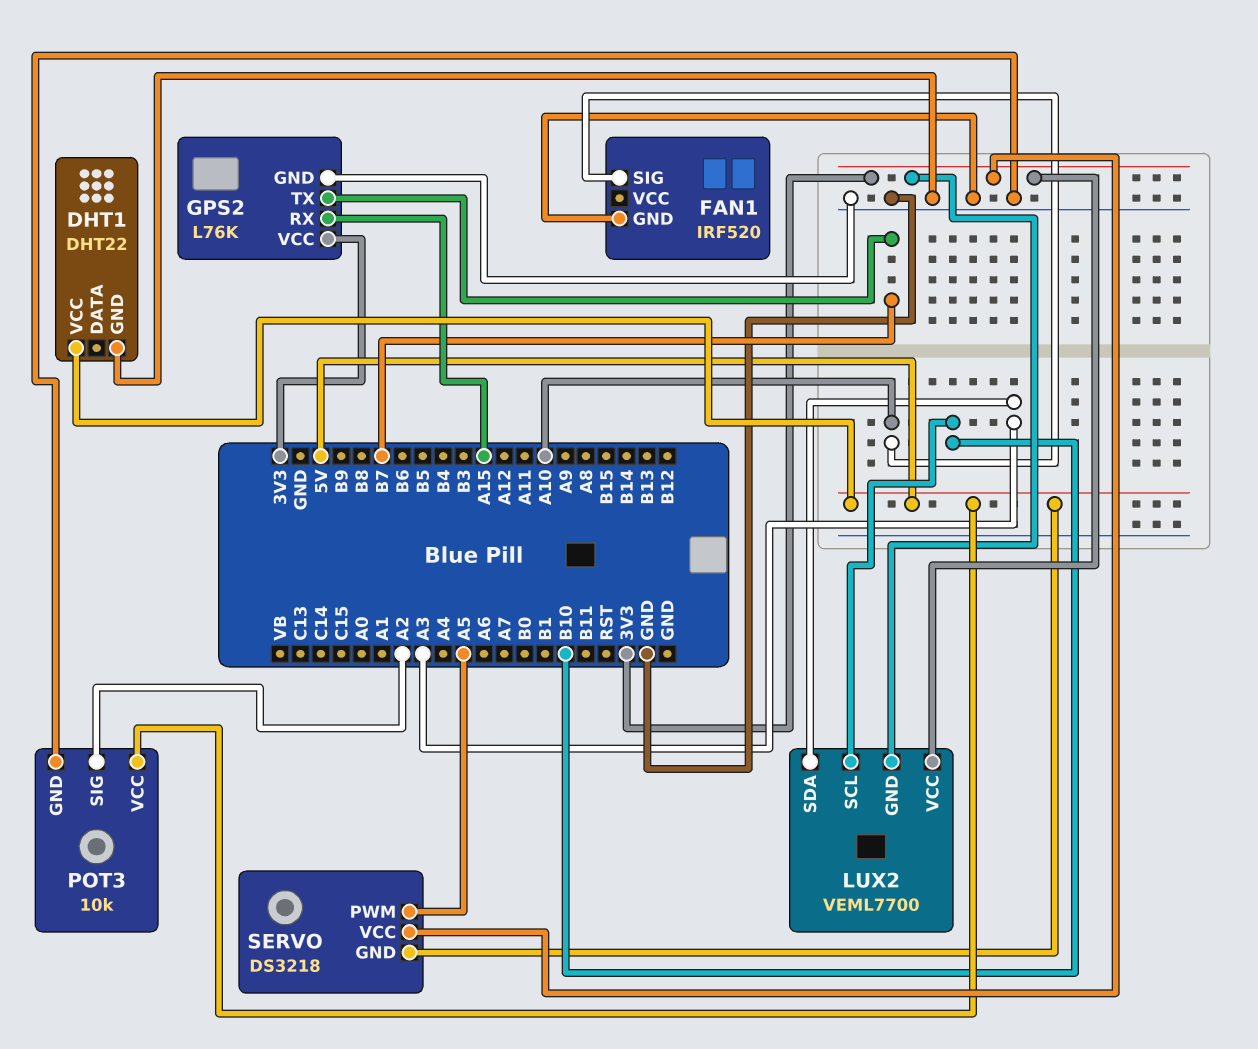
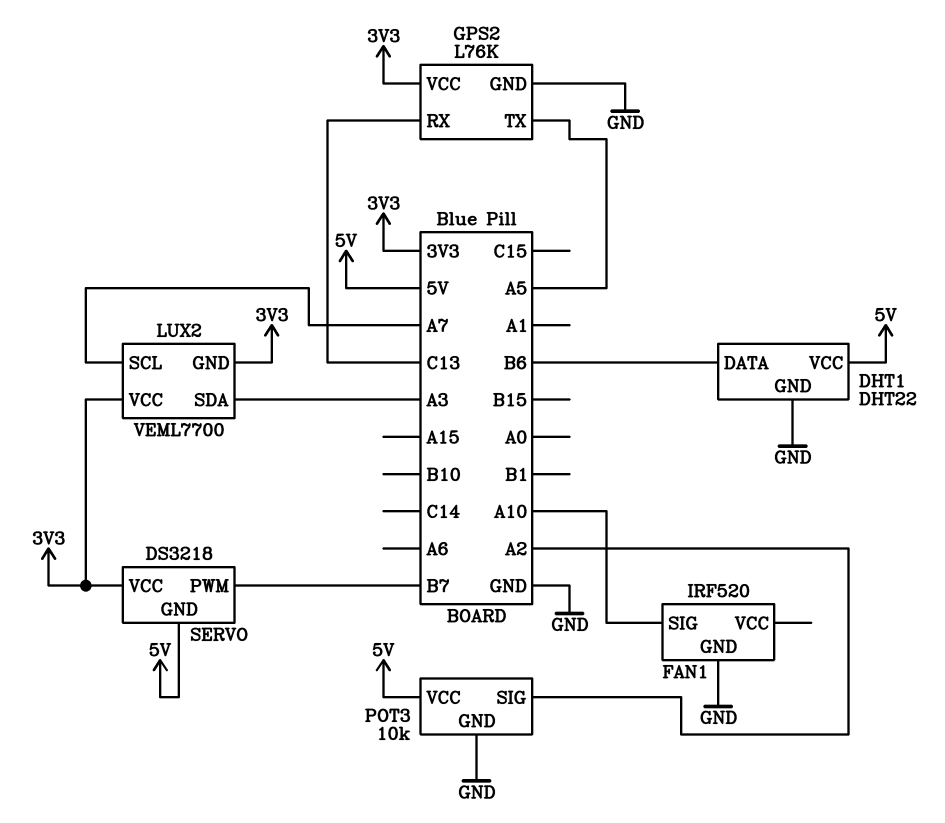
DHT1 pin DATA: none -> B6
GPS2 pin RX: A15 -> C13
GPS2 pin TX: B7 -> A5
LUX2 pin SCL: B10 -> A7
SERVO pin PWM: A5 -> B7

